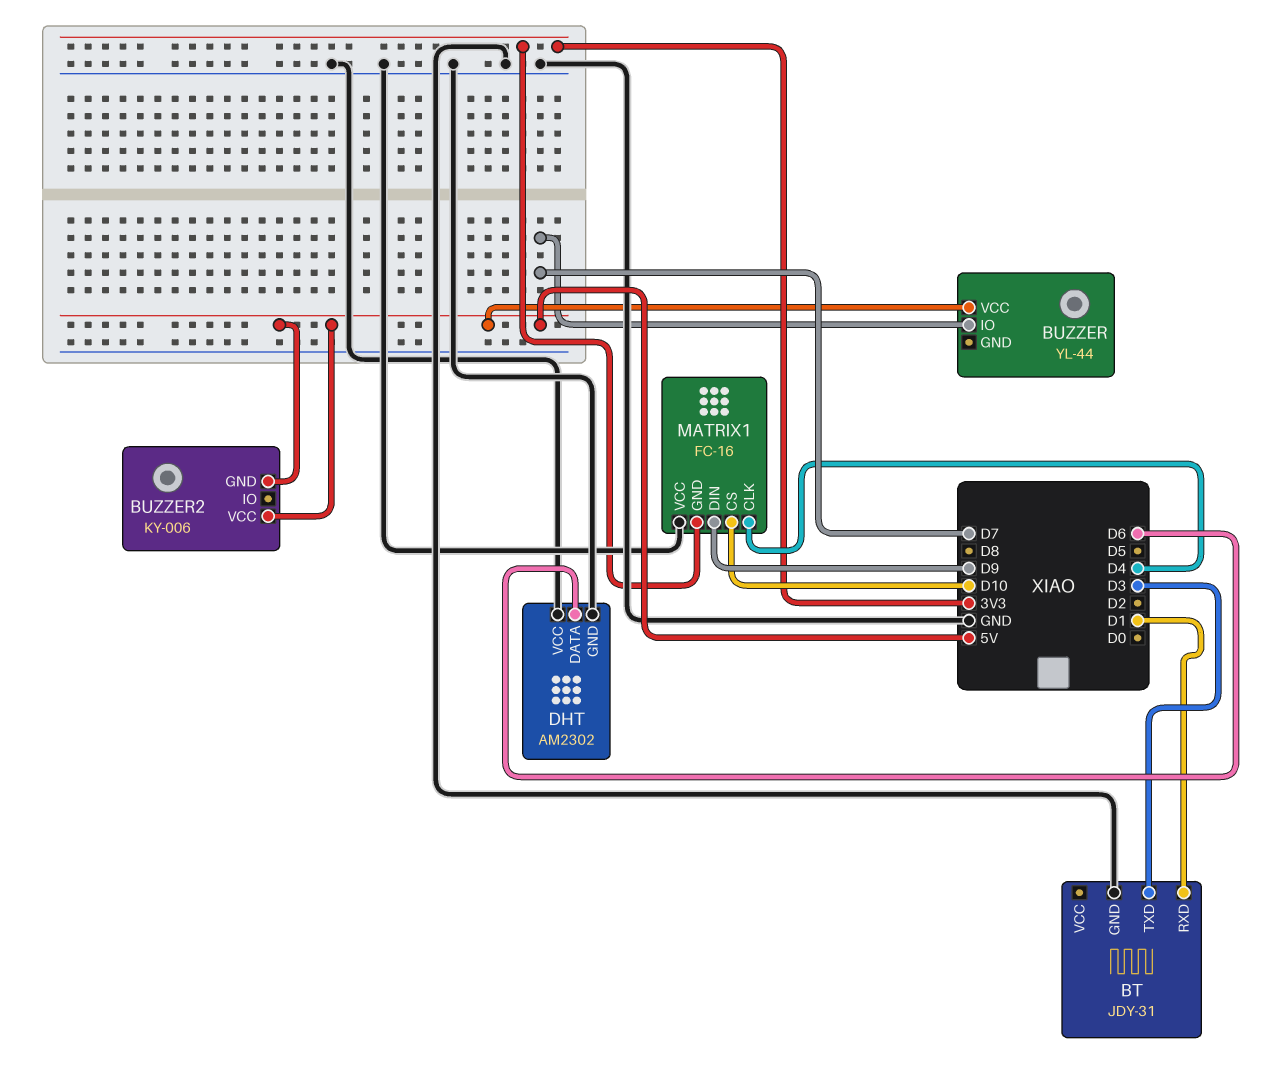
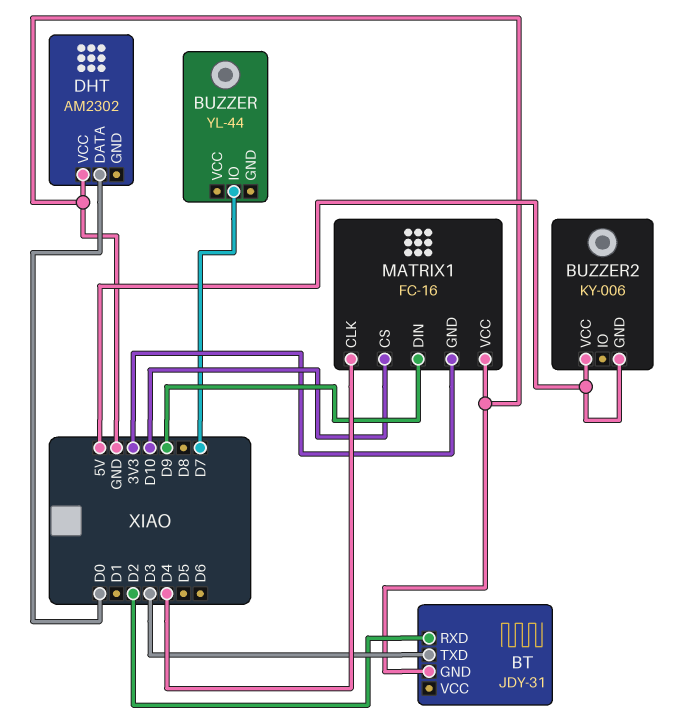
BT pin RXD: D1 -> D2
BUZZER pin VCC: 5V -> none
DHT pin DATA: D6 -> D0
DHT pin GND: GND -> none

